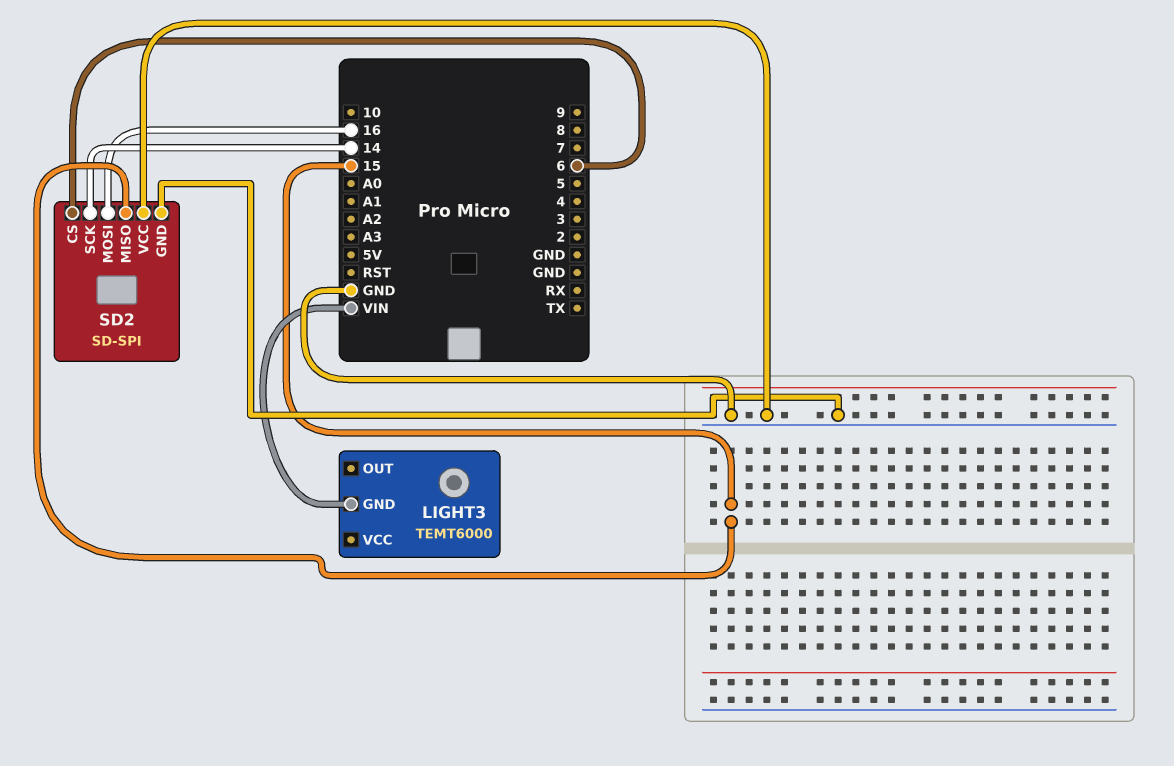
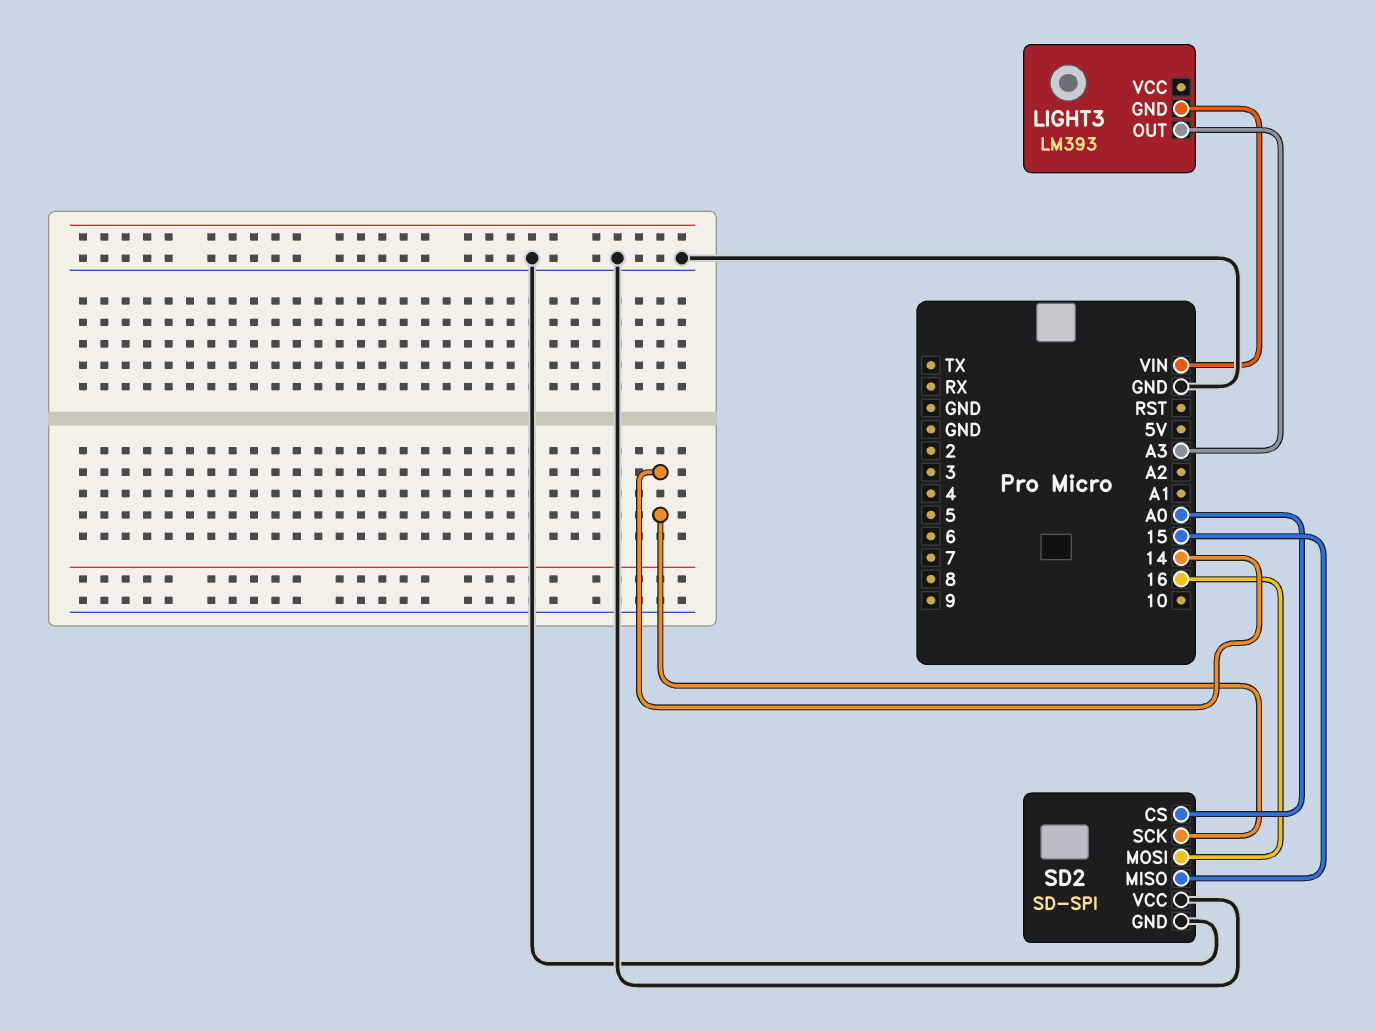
LIGHT3: TEMT6000 -> LM393
LIGHT3 pin OUT: none -> A3
SD2 pin CS: 6 -> A0

